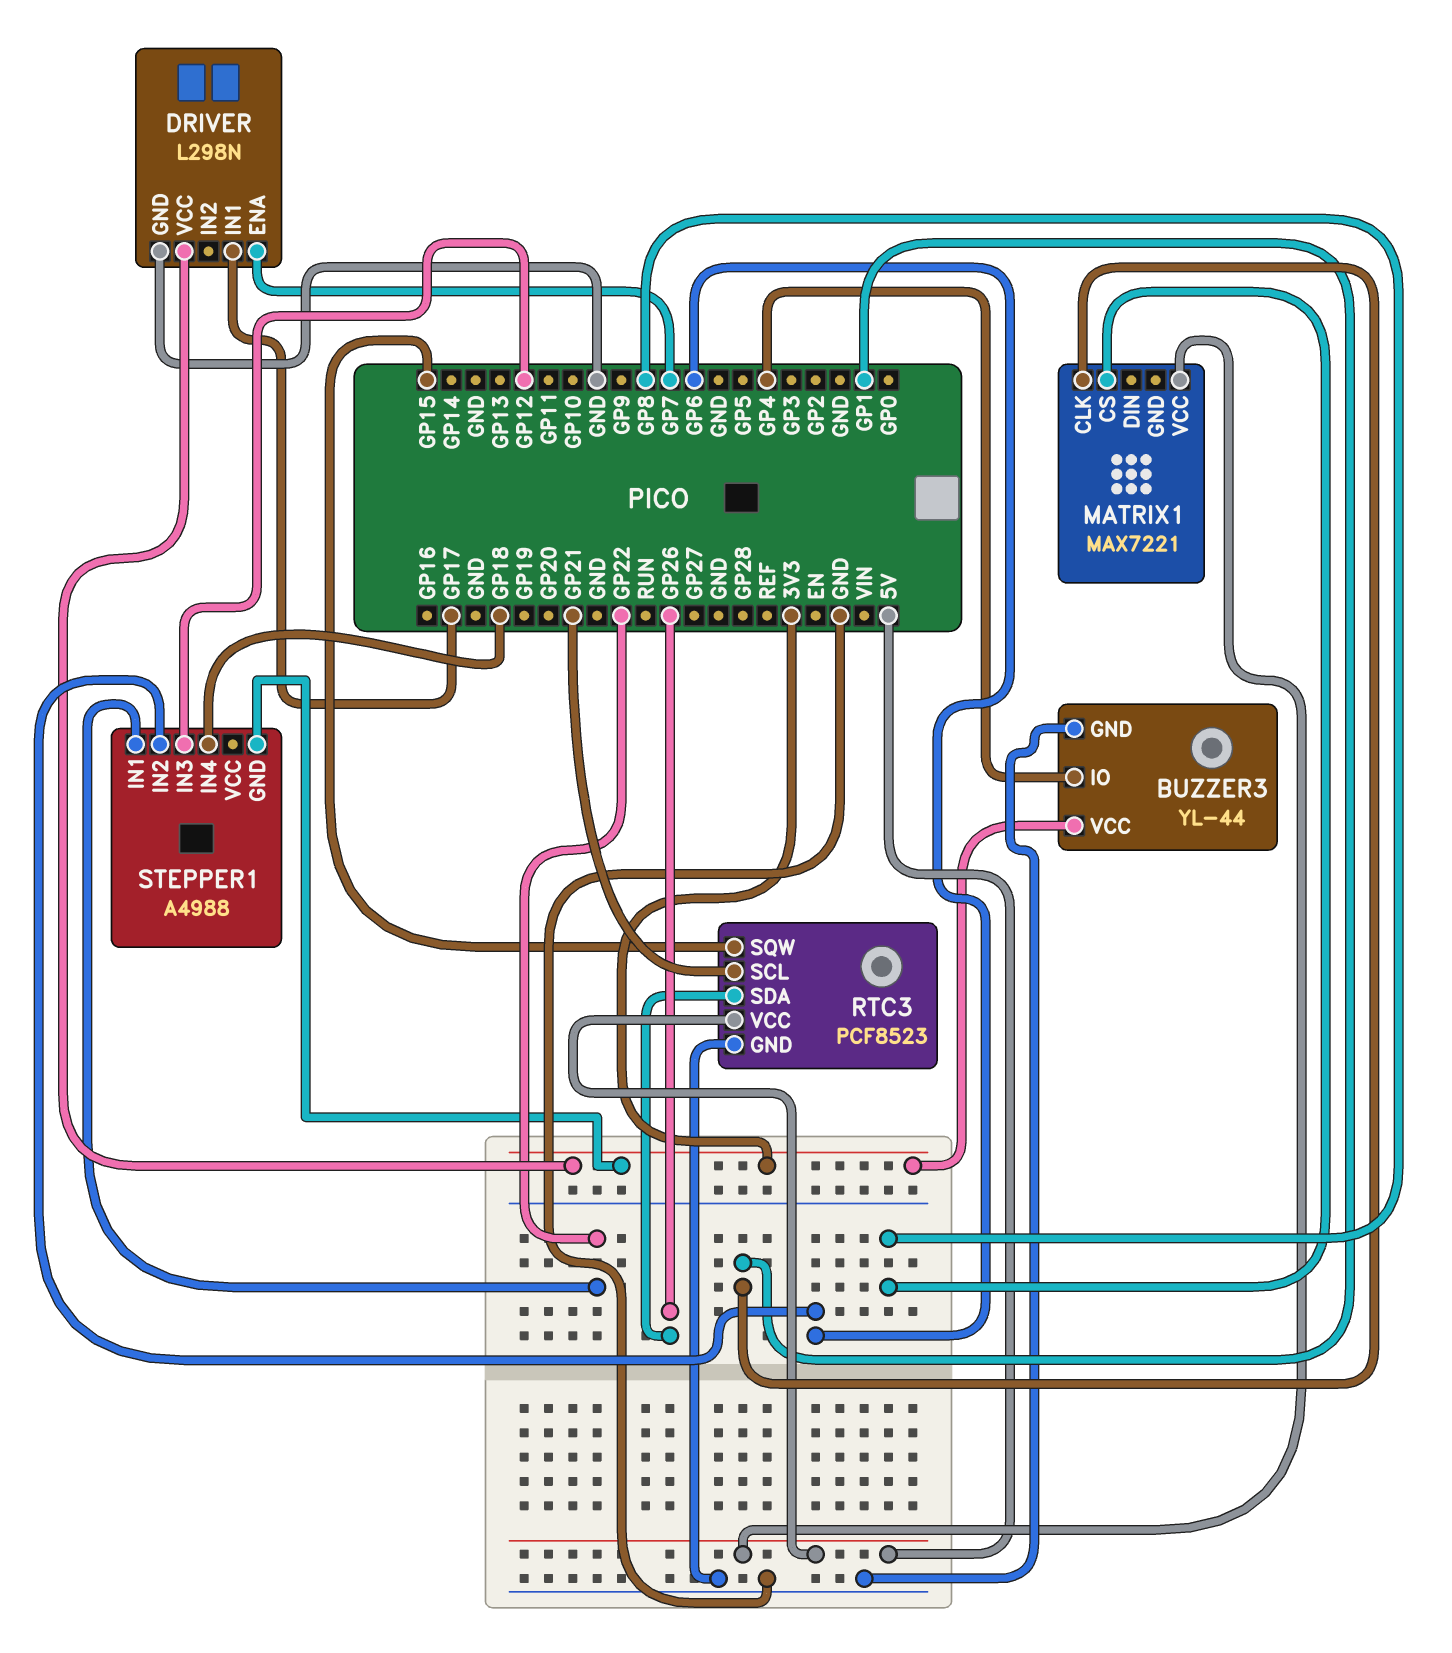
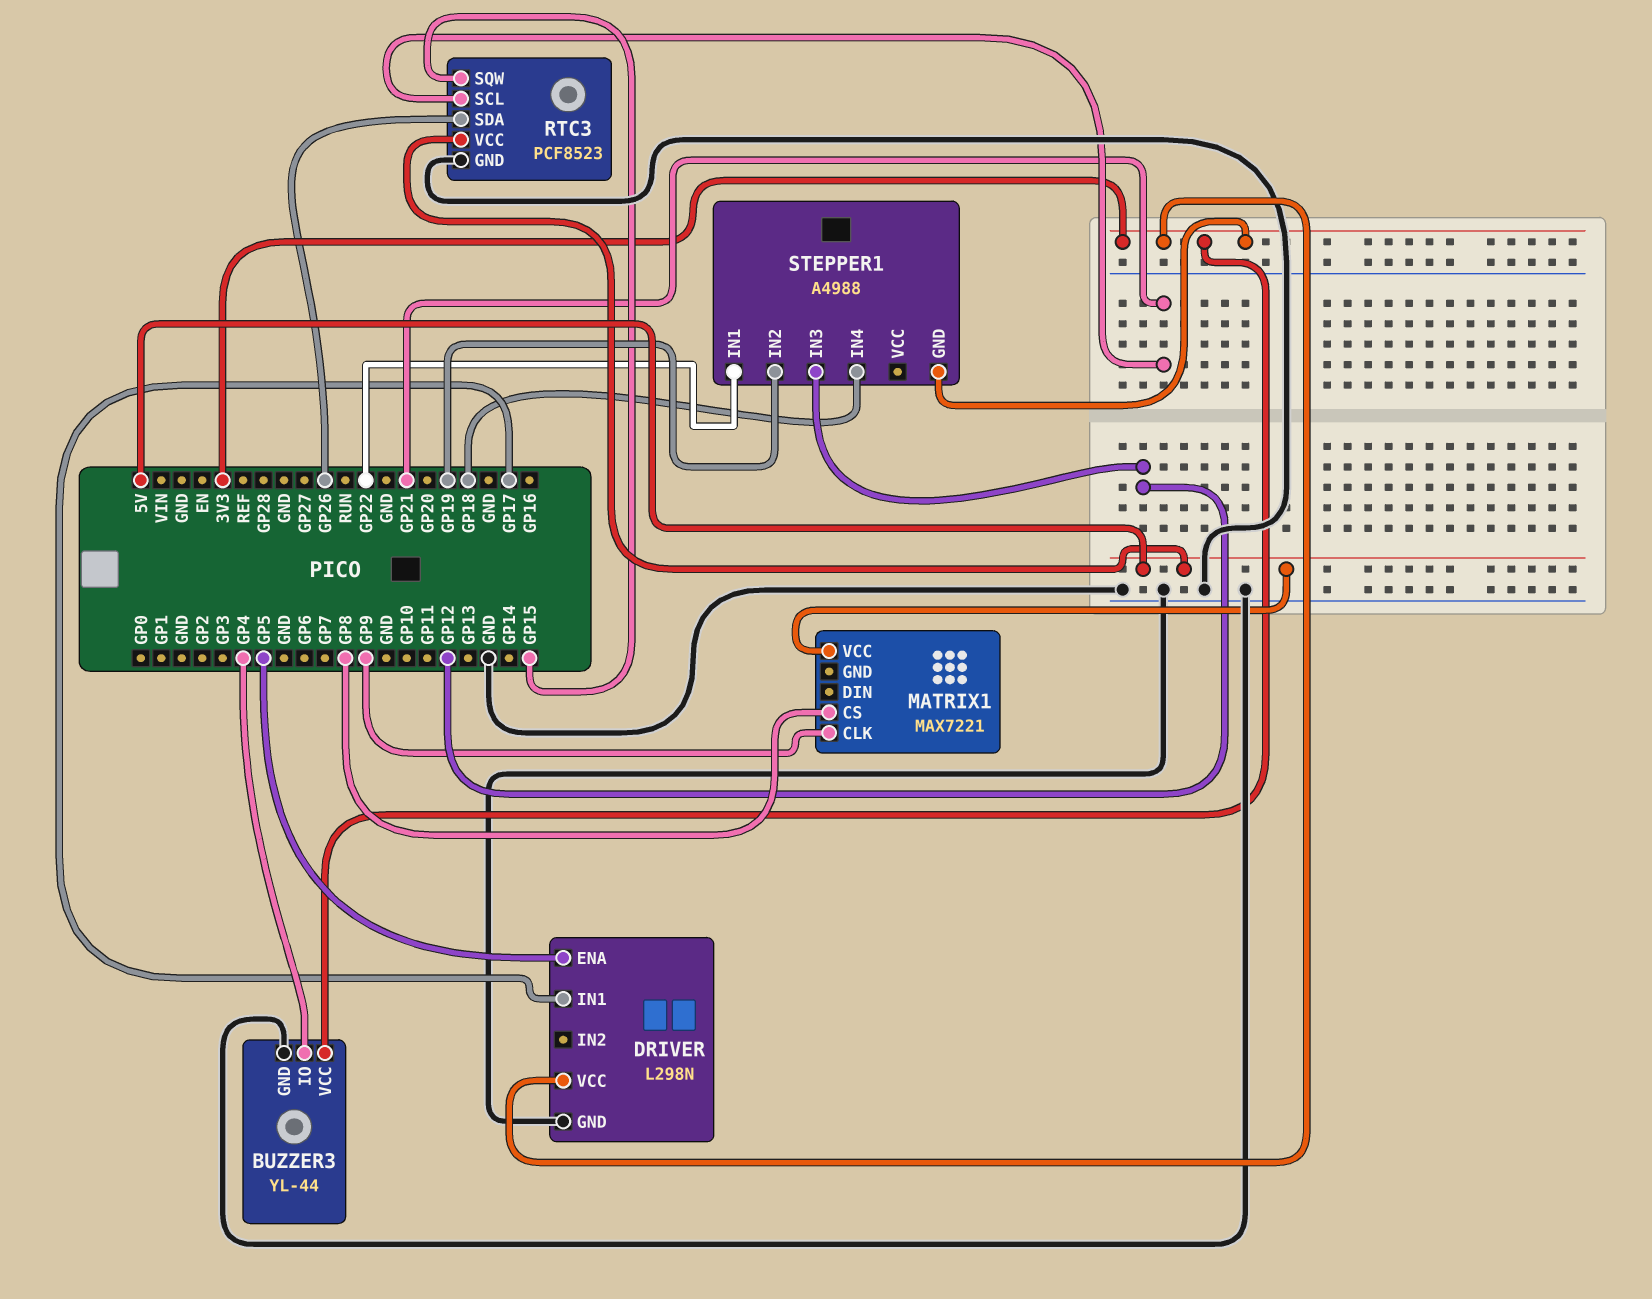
DRIVER pin ENA: GP7 -> GP5
MATRIX1 pin CLK: GP1 -> GP9
STEPPER1 pin IN2: GP6 -> GP19

